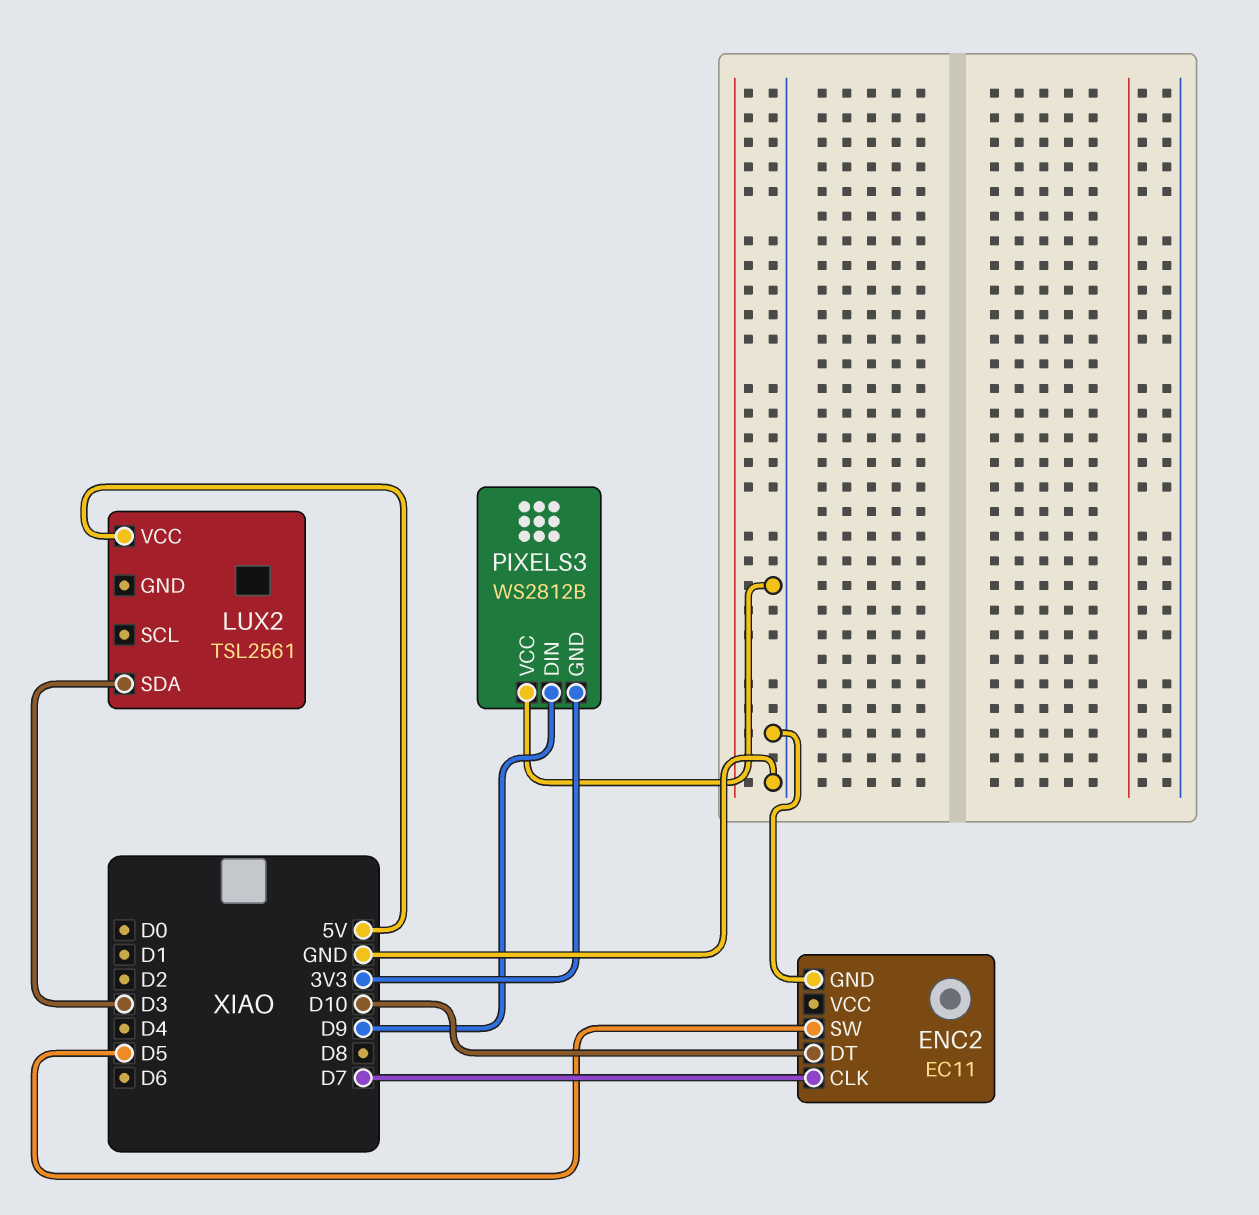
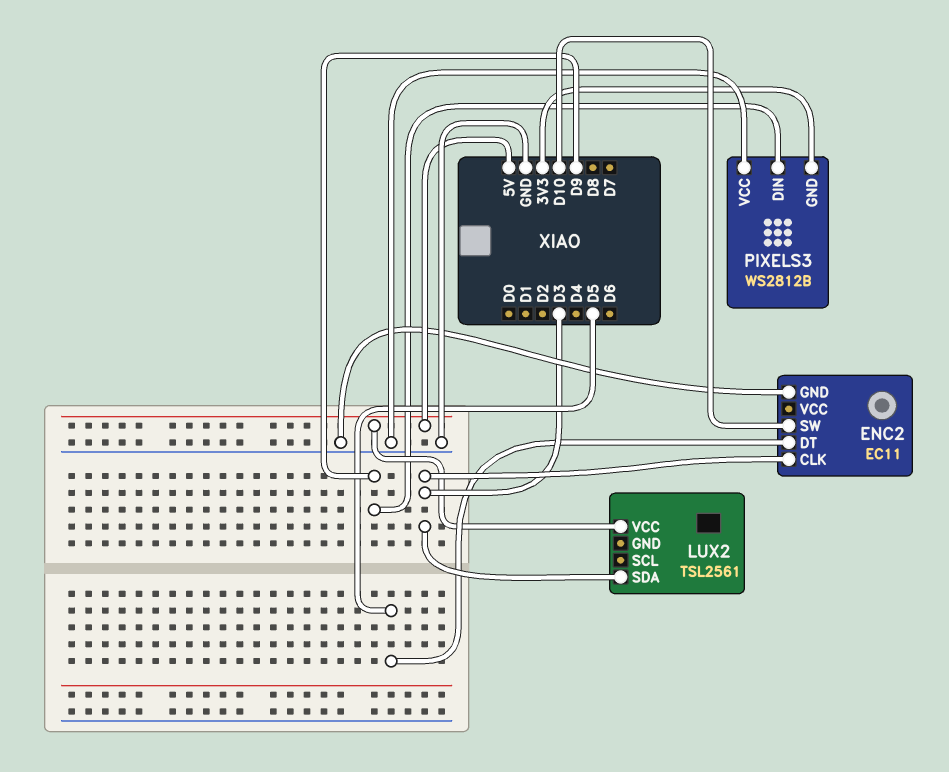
ENC2 pin CLK: D7 -> D3
ENC2 pin DT: D10 -> D5
ENC2 pin SW: D5 -> D10

